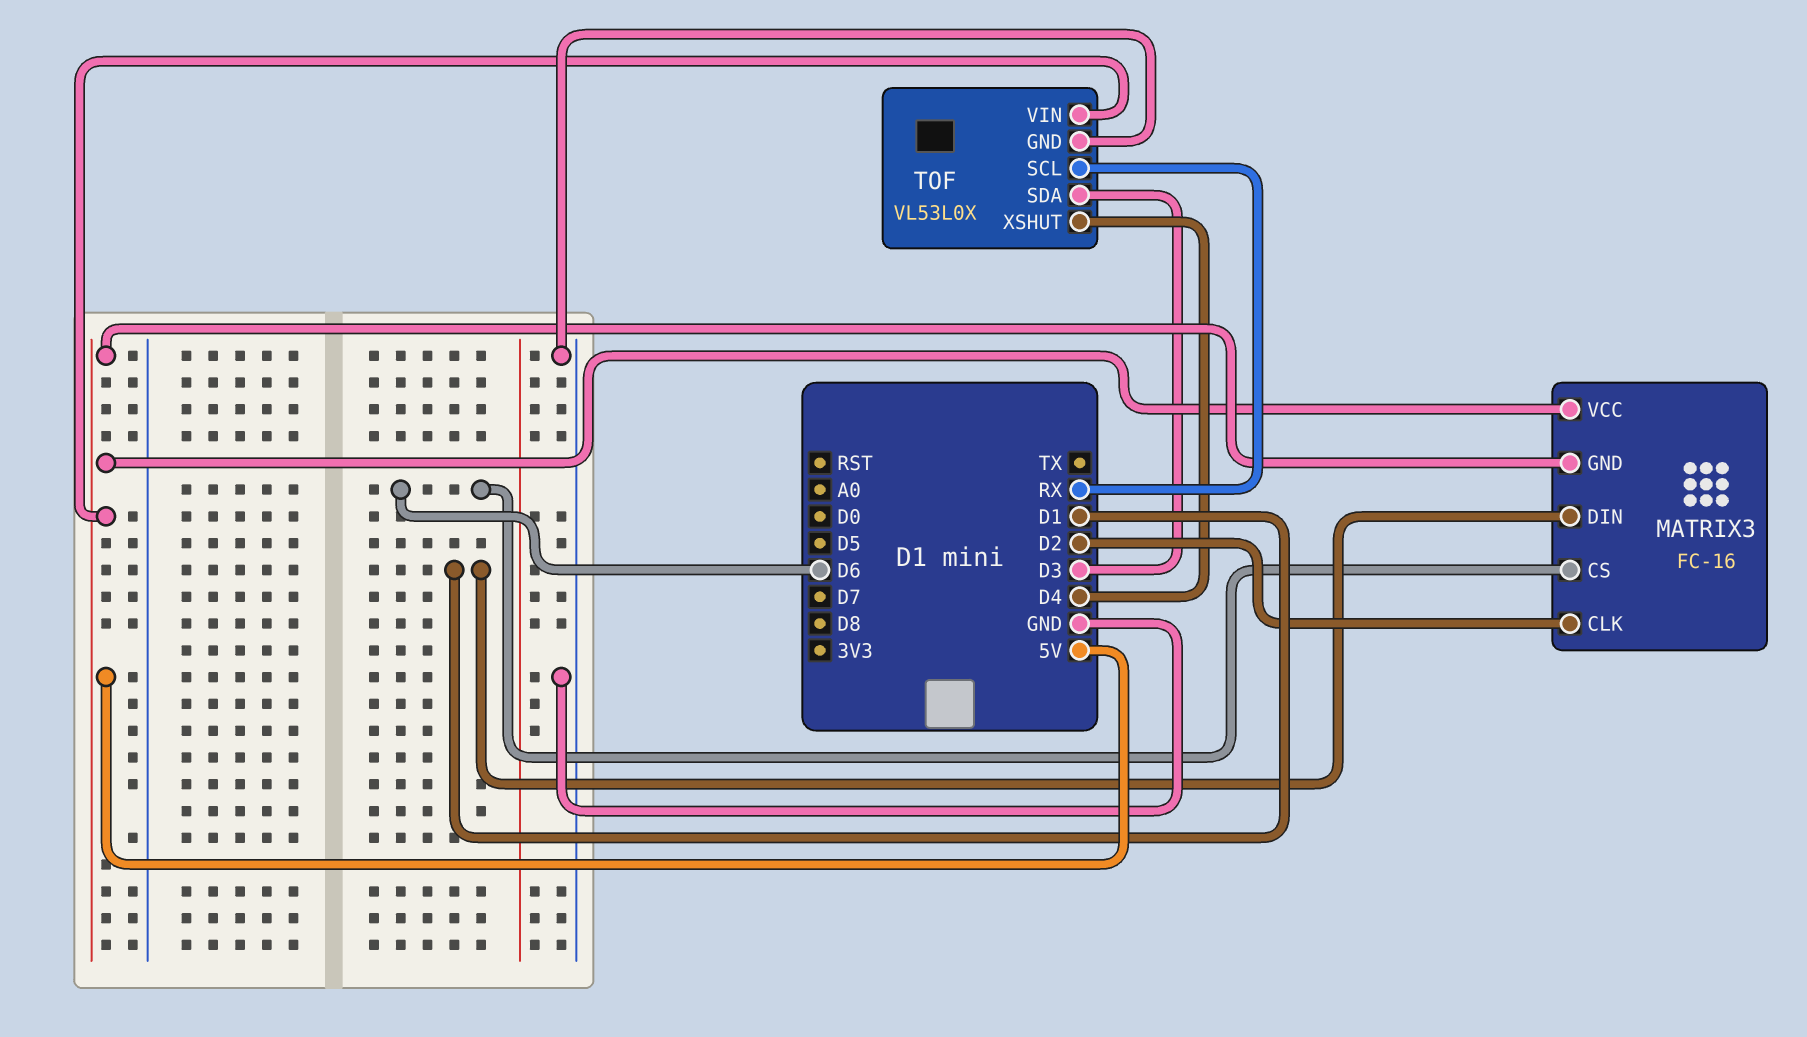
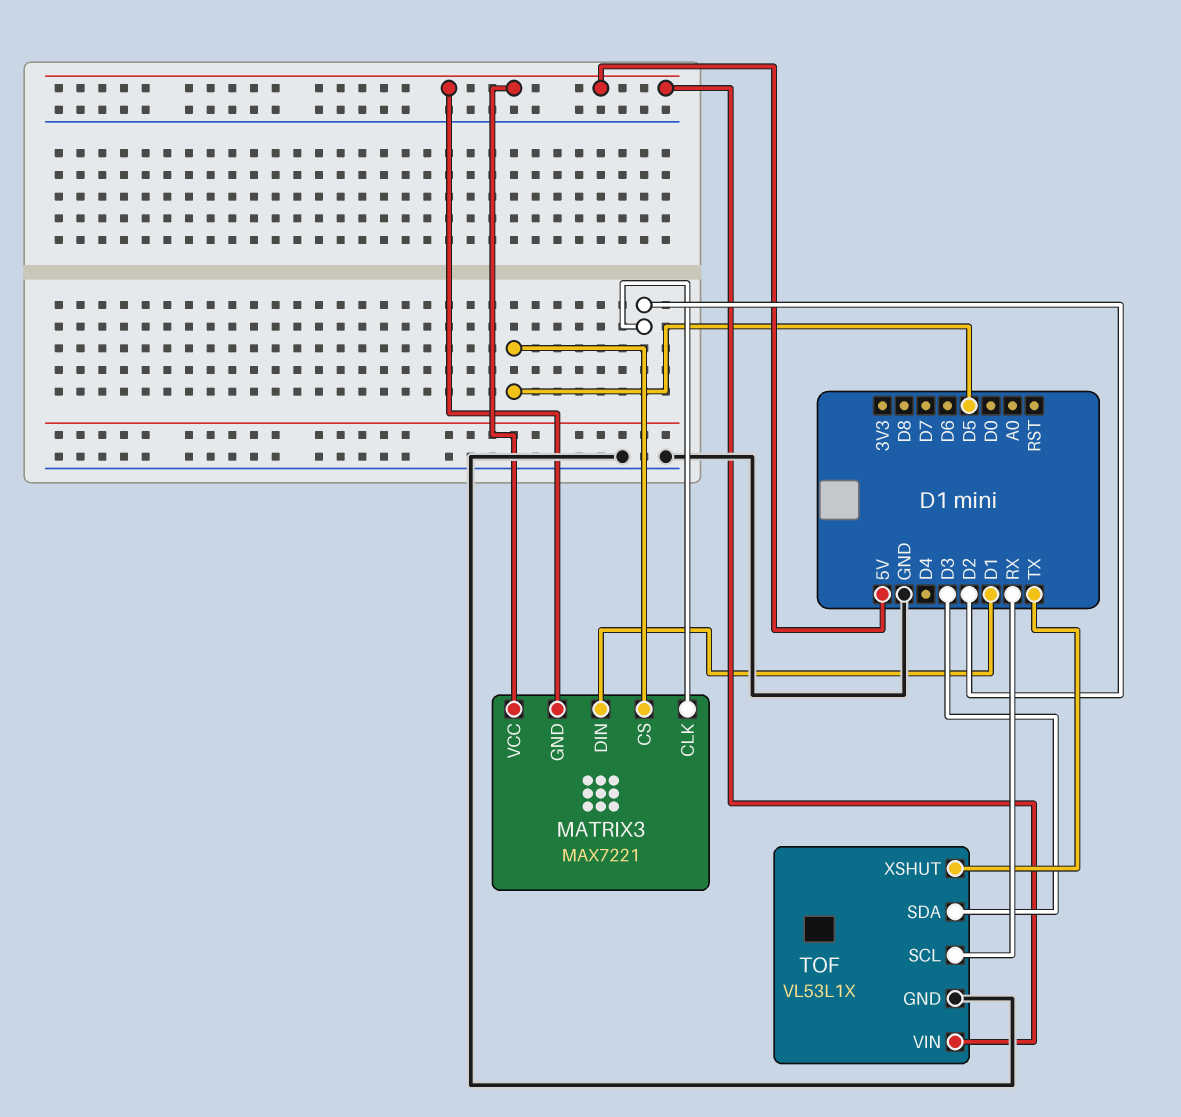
MATRIX3: FC-16 -> MAX7221
MATRIX3 pin CS: D6 -> D5
TOF: VL53L0X -> VL53L1X
TOF pin XSHUT: D4 -> TX

